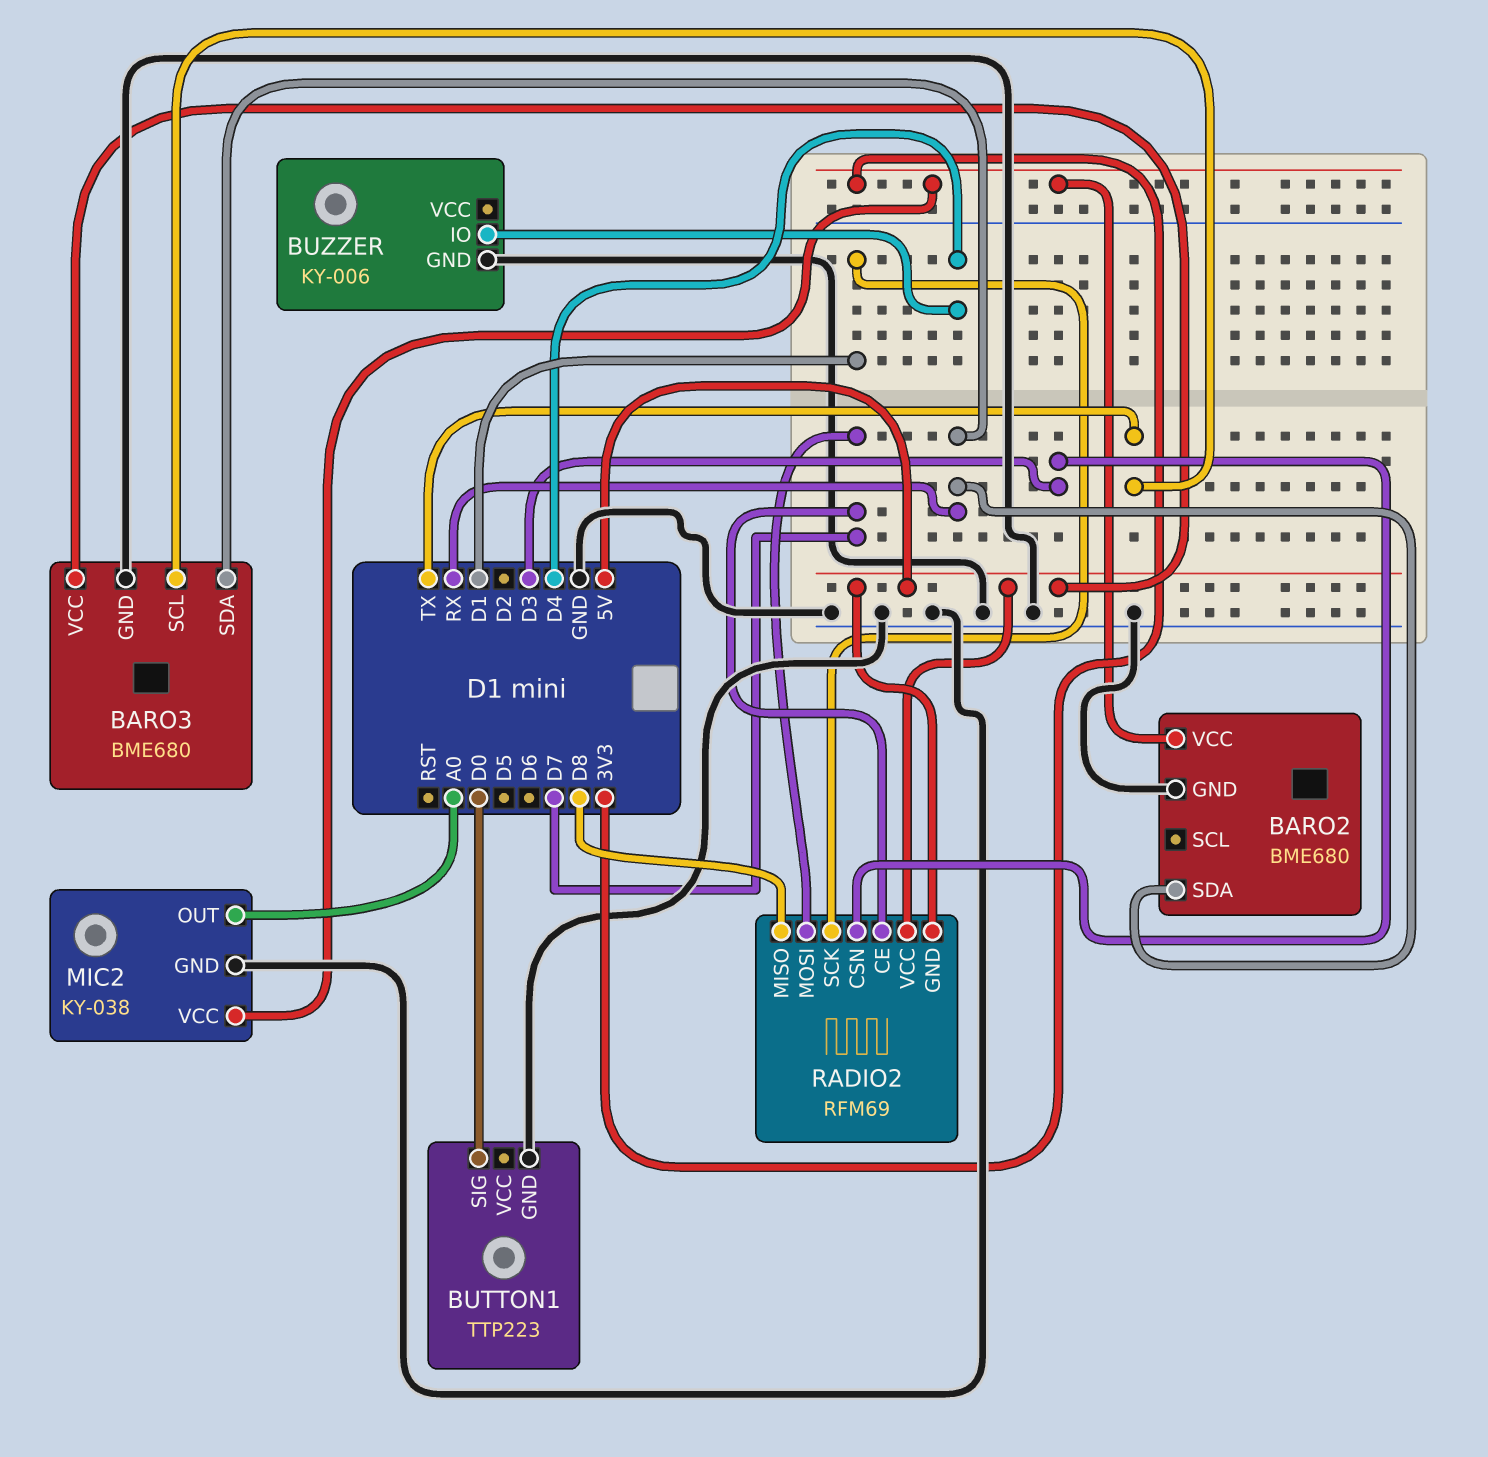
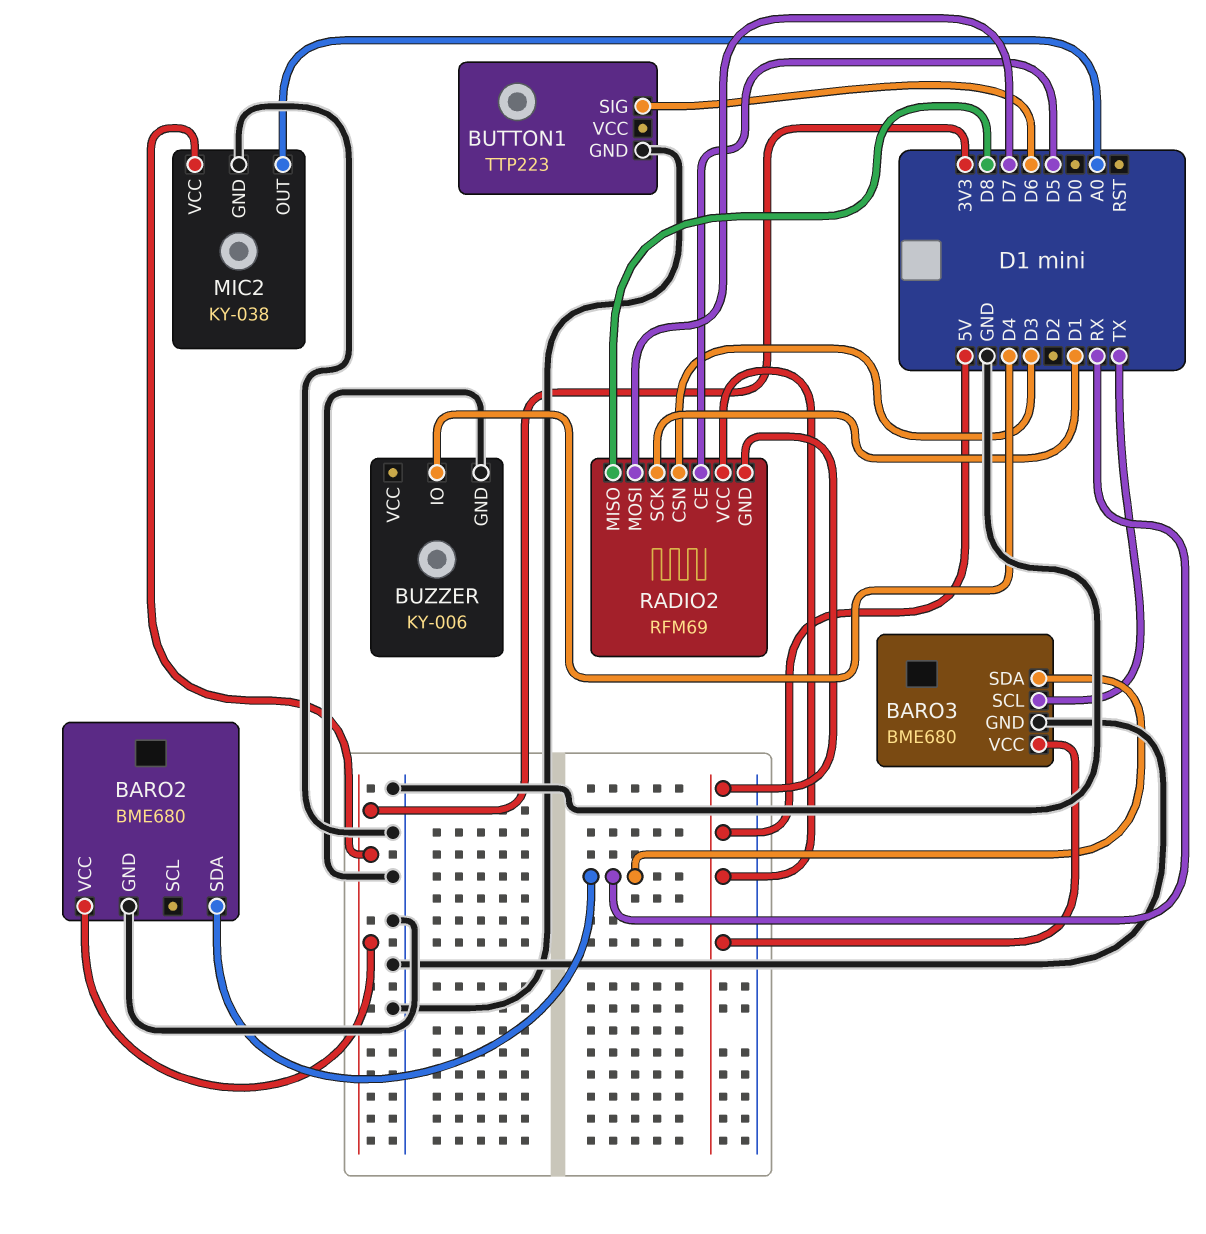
BUTTON1 pin SIG: D0 -> D6
RADIO2 pin CE: D7 -> D5

